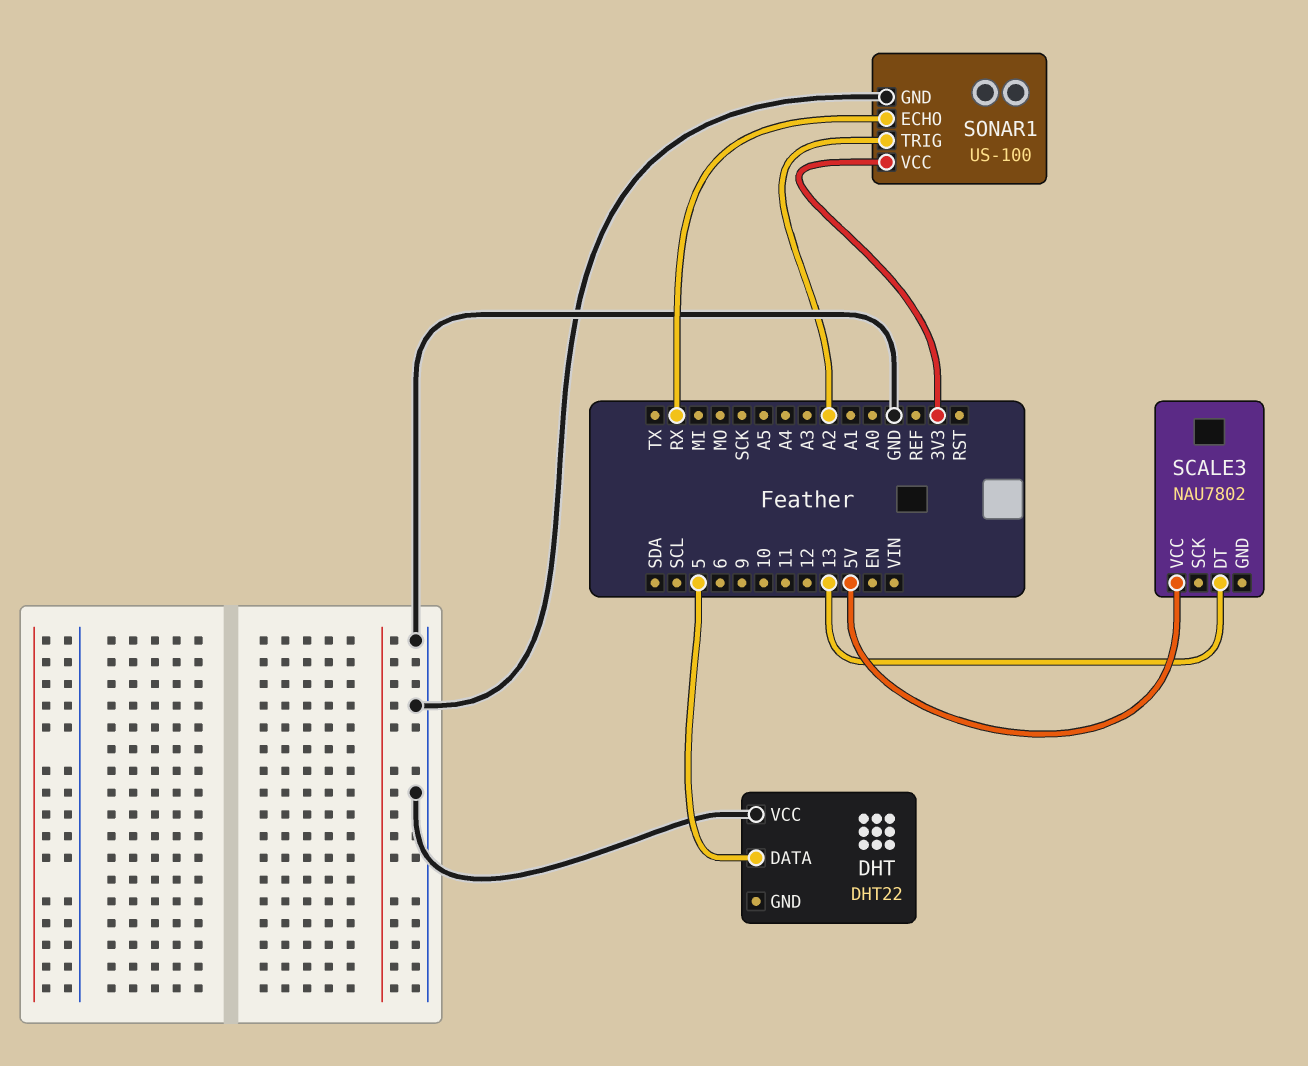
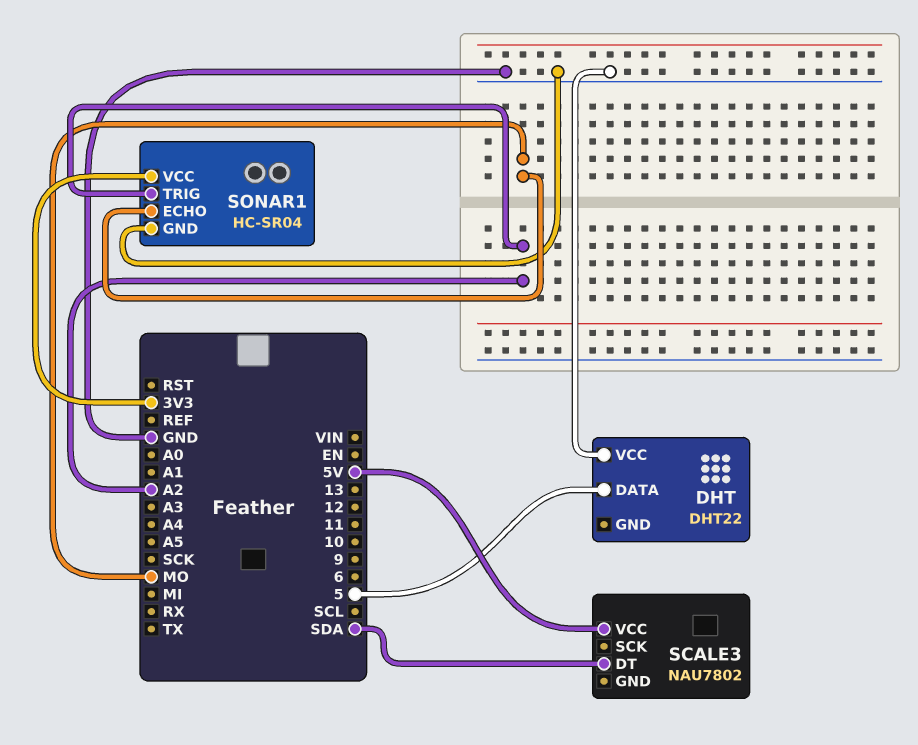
SCALE3 pin DT: 13 -> SDA
SONAR1: US-100 -> HC-SR04
SONAR1 pin ECHO: RX -> MO

